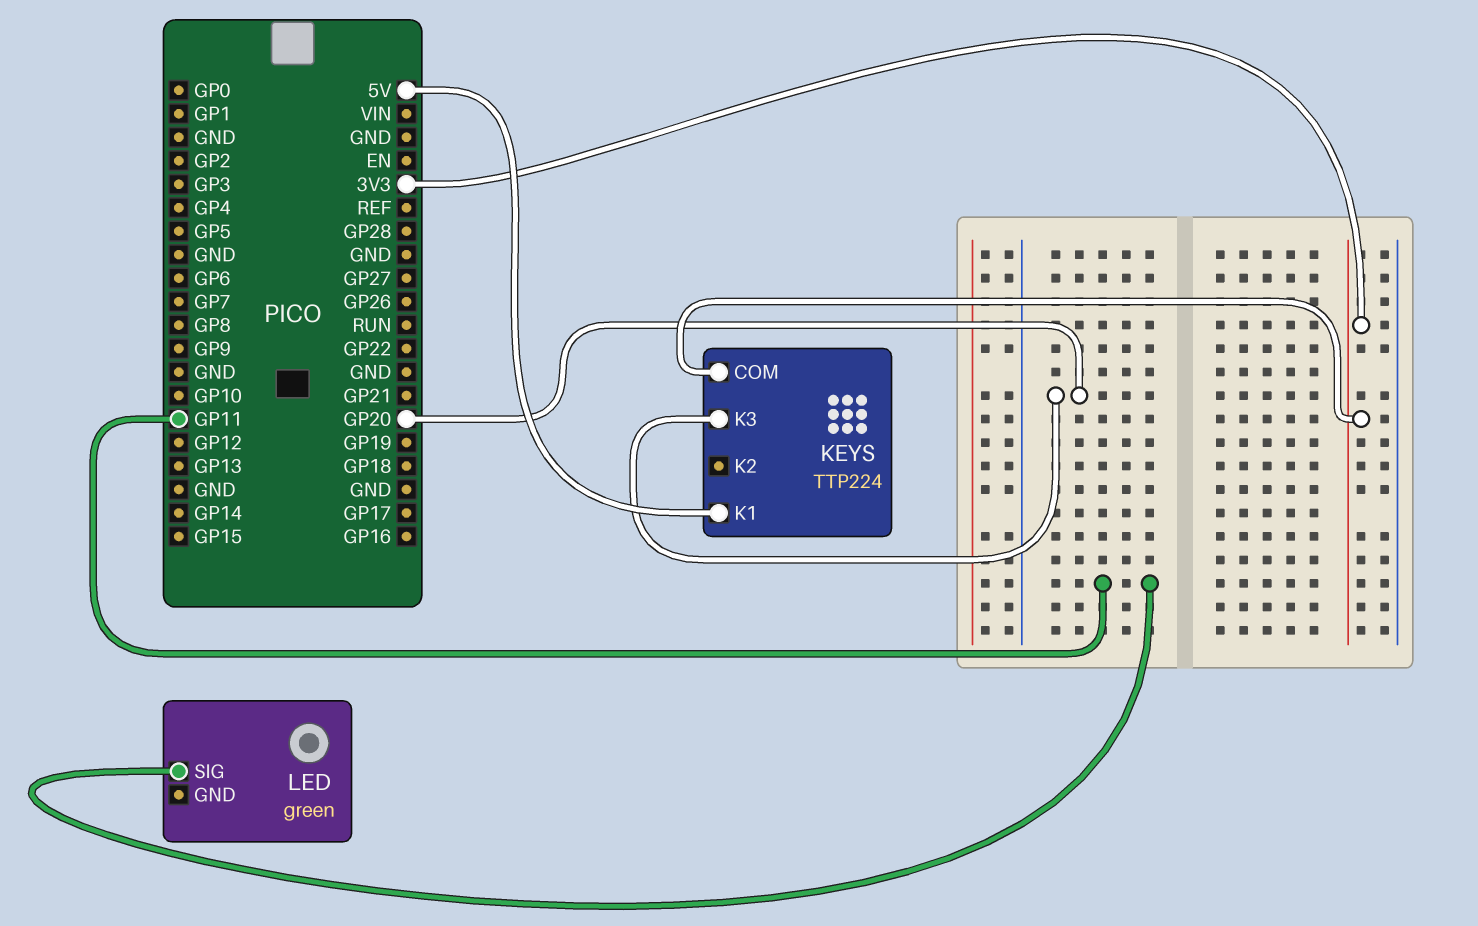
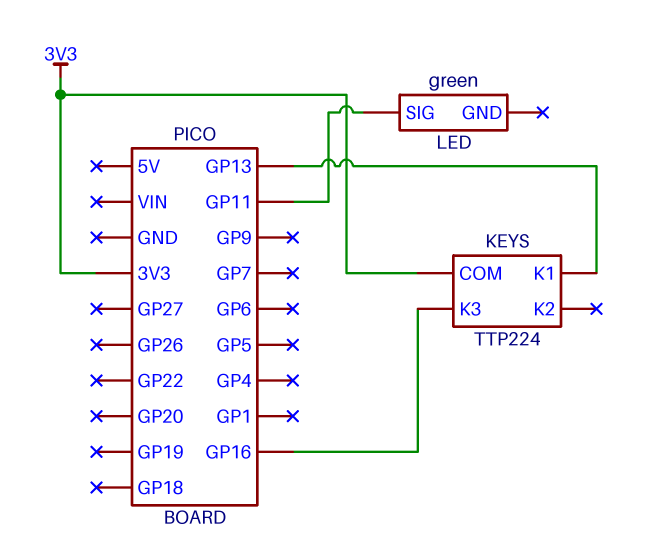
KEYS pin K1: 5V -> GP13
KEYS pin K3: GP20 -> GP16

